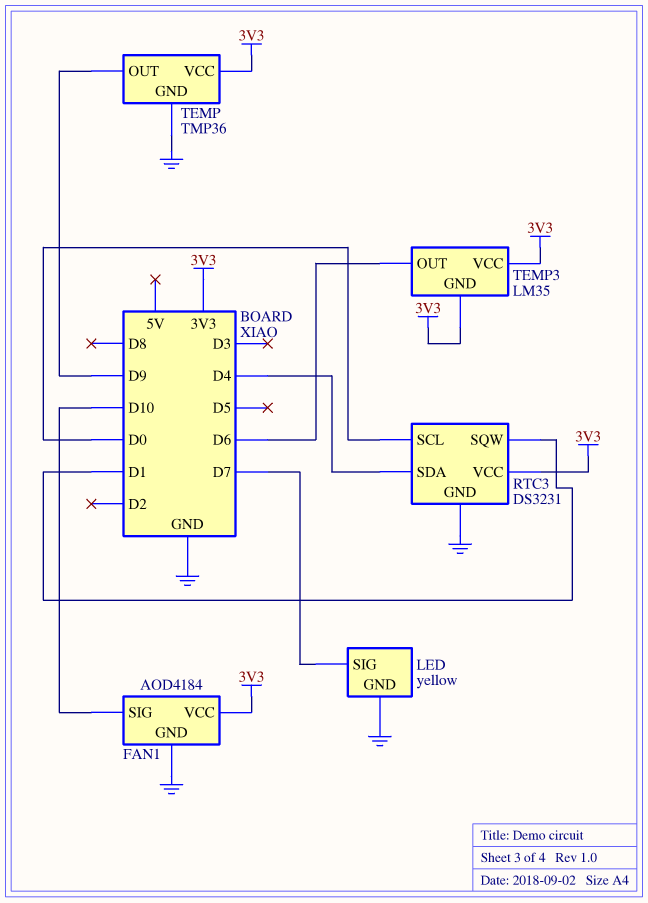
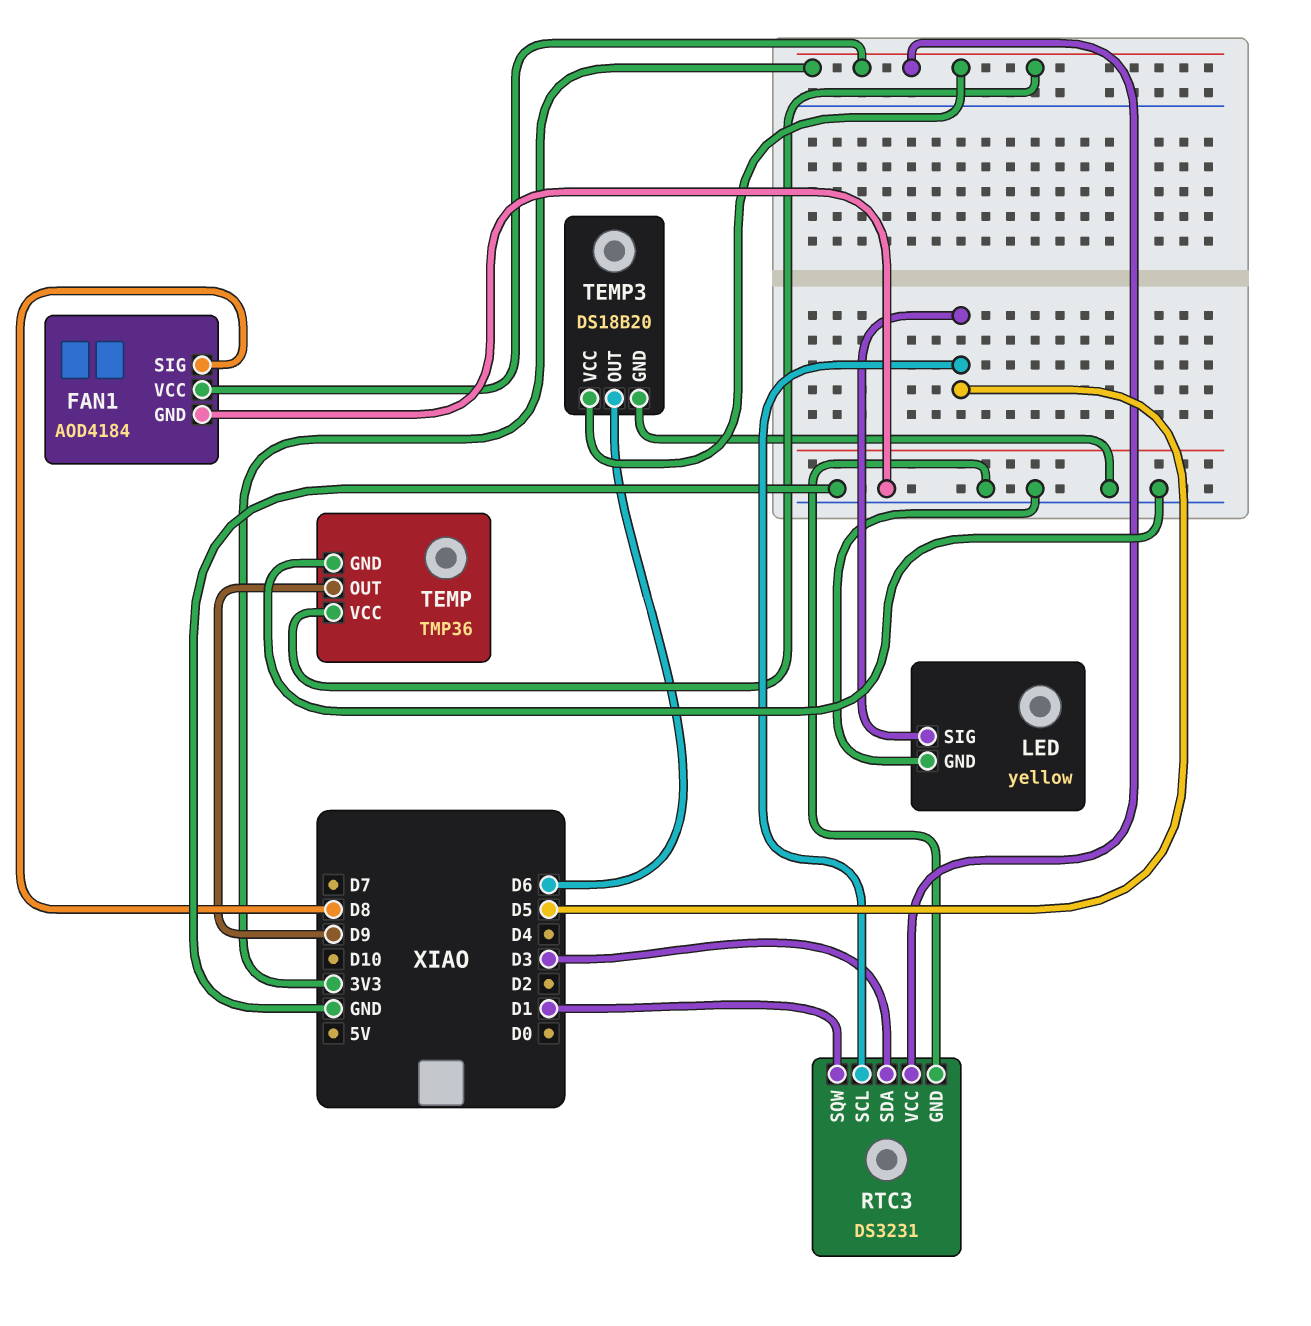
FAN1 pin SIG: D10 -> D8
LED pin SIG: D7 -> D5
RTC3 pin SCL: D0 -> D5
RTC3 pin SDA: D4 -> D3
TEMP3: LM35 -> DS18B20
TEMP3 pin GND: 3V3 -> GND

